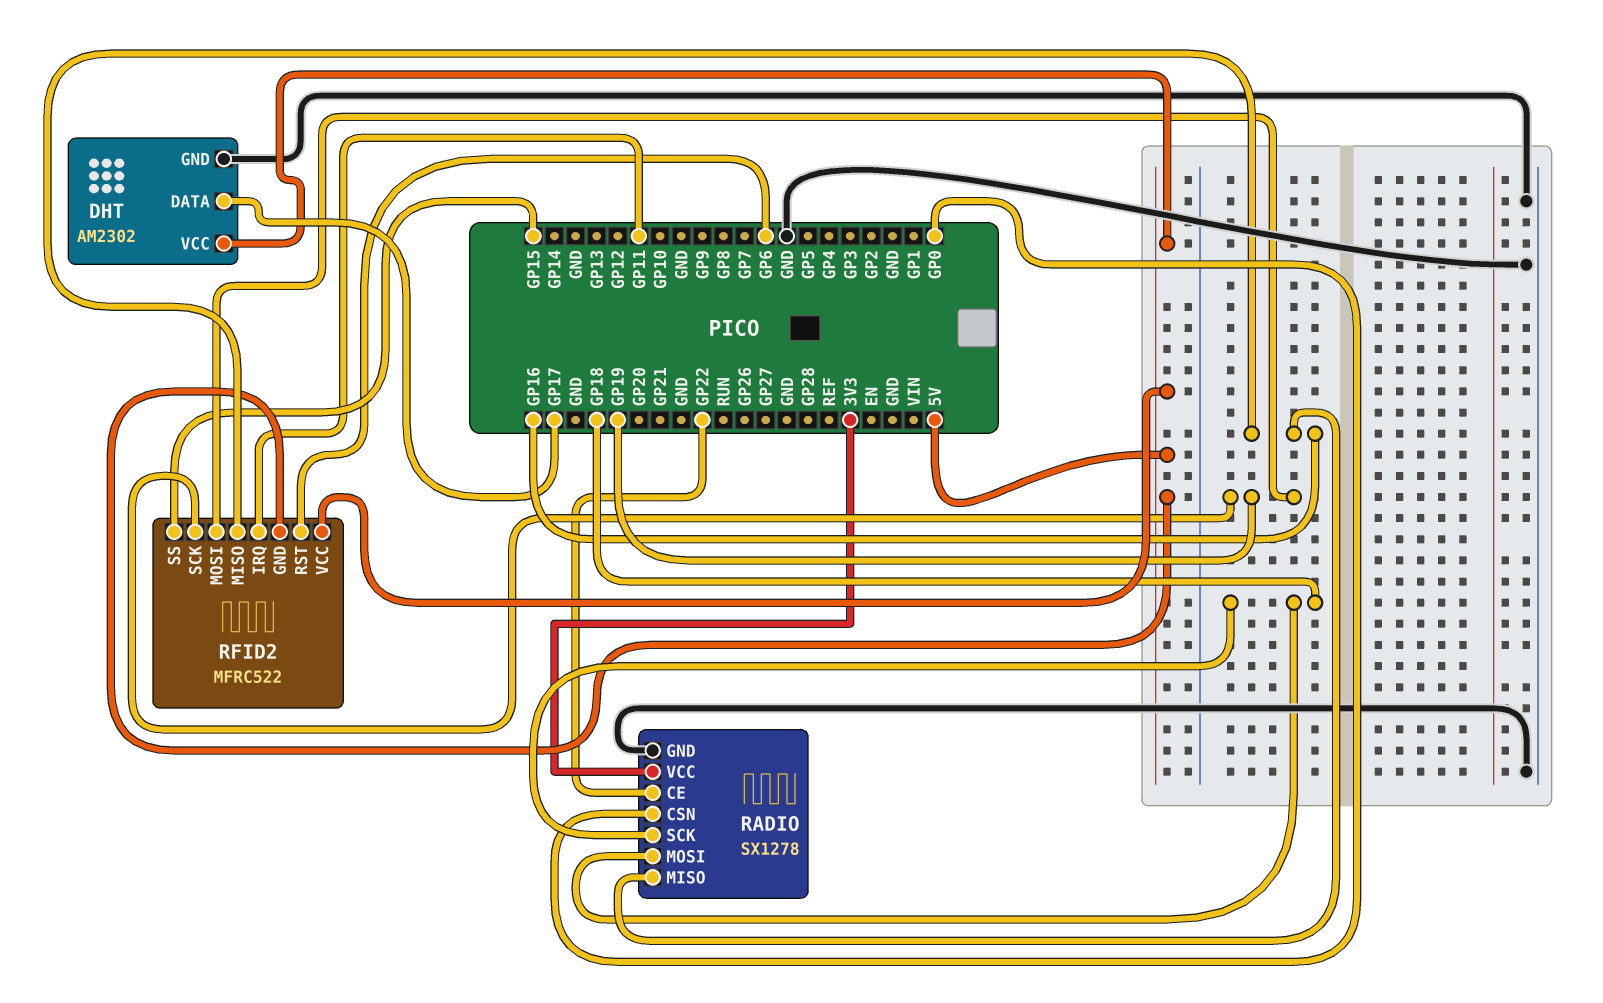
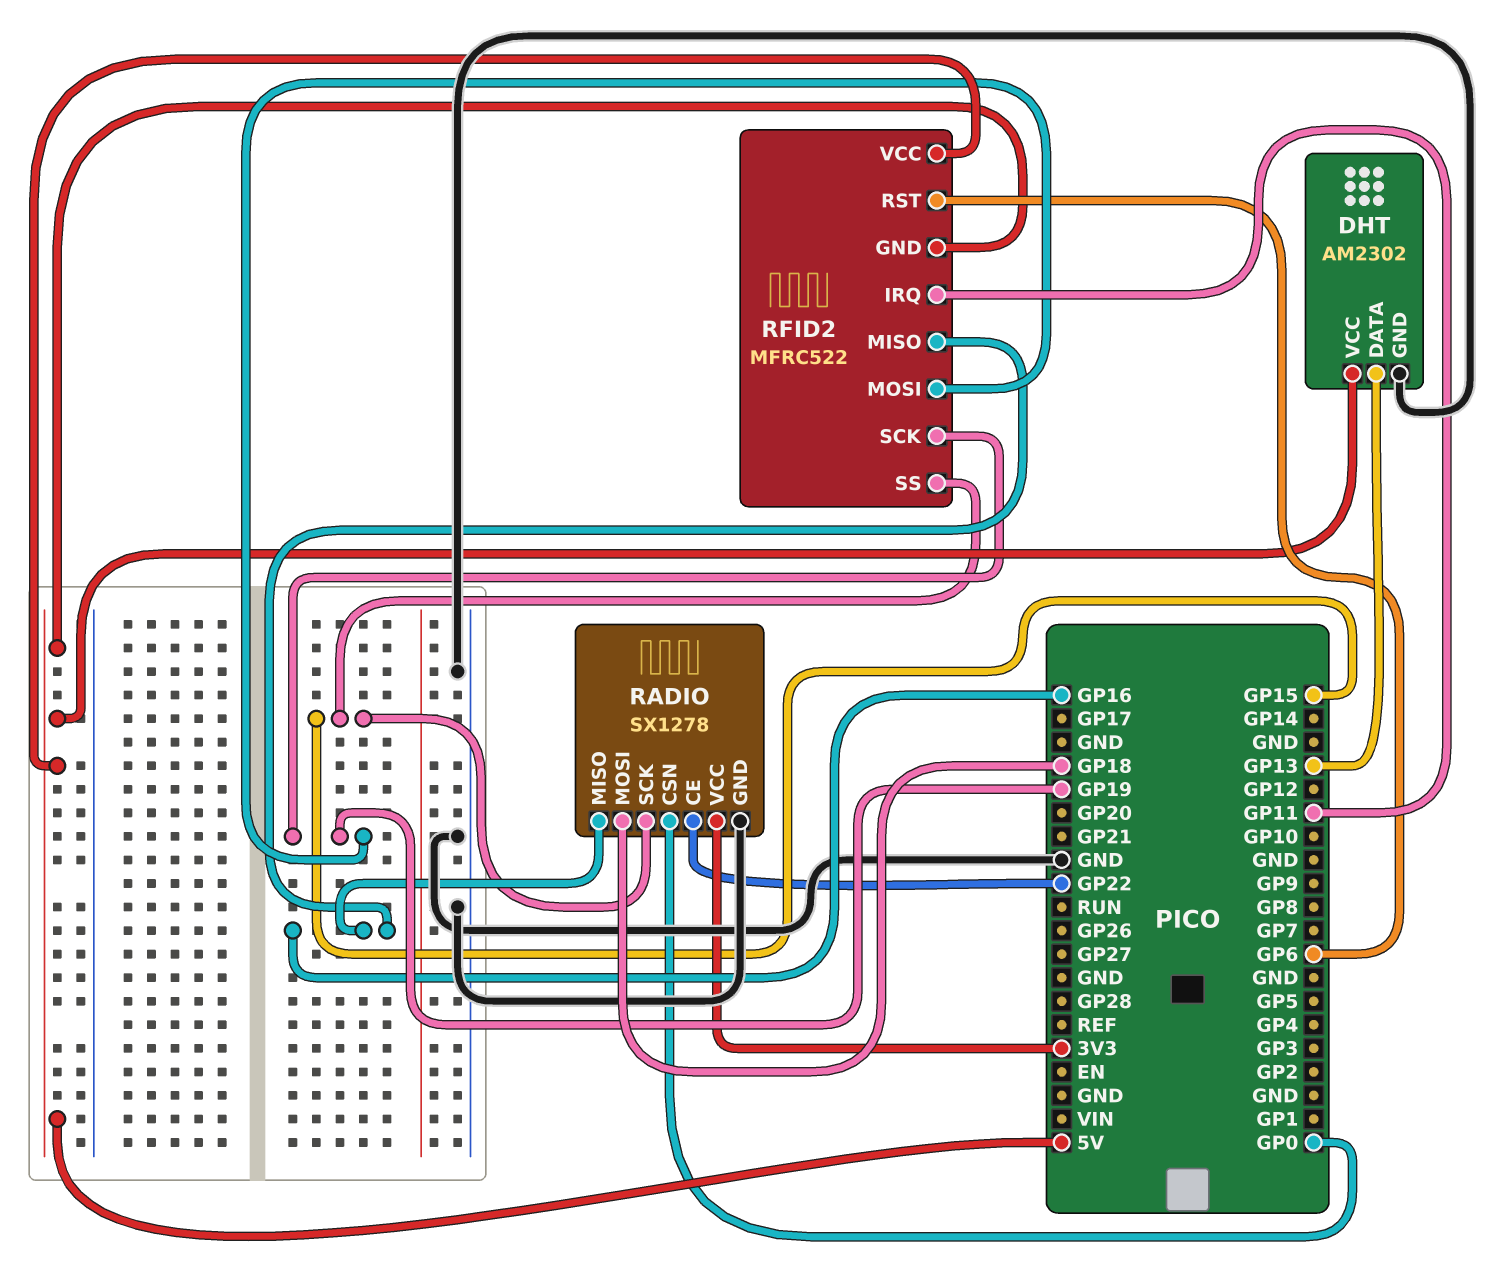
DHT pin DATA: GP17 -> GP13
RADIO pin SCK: GP18 -> GP15

